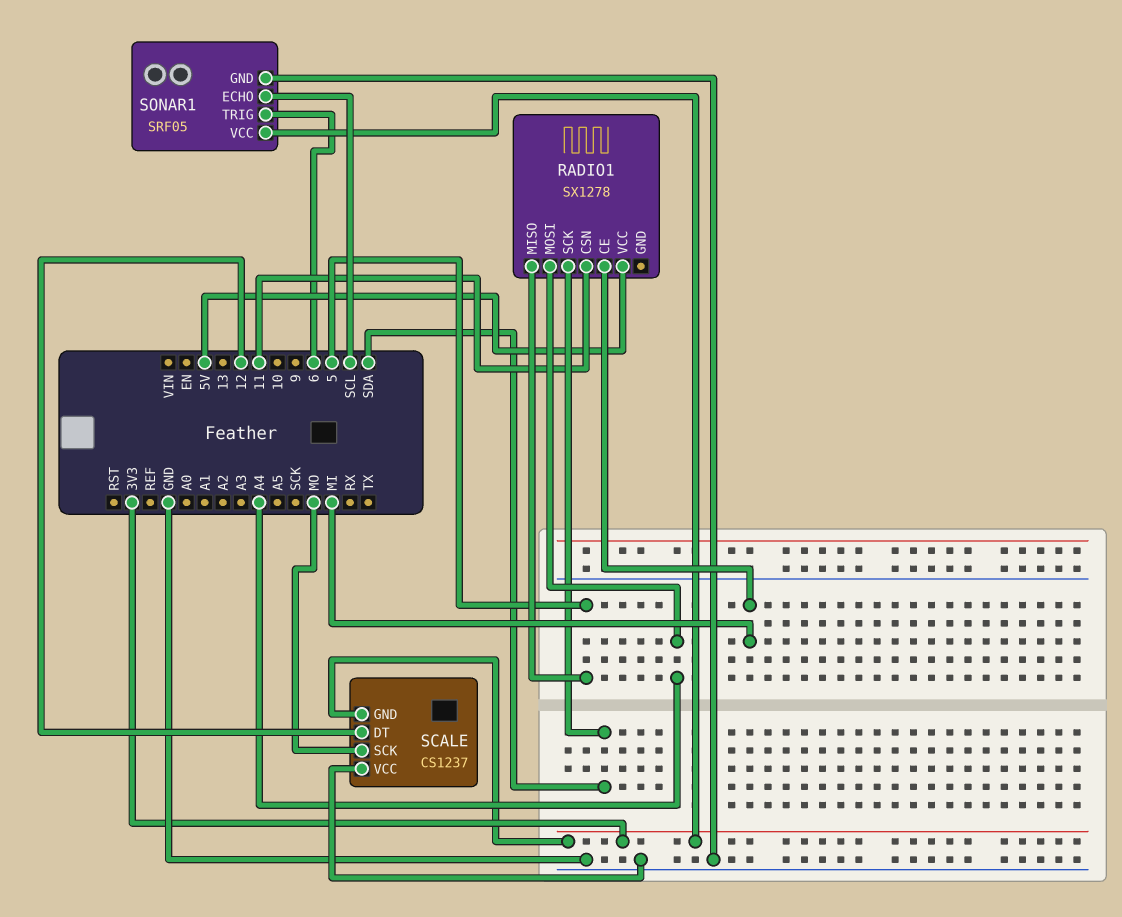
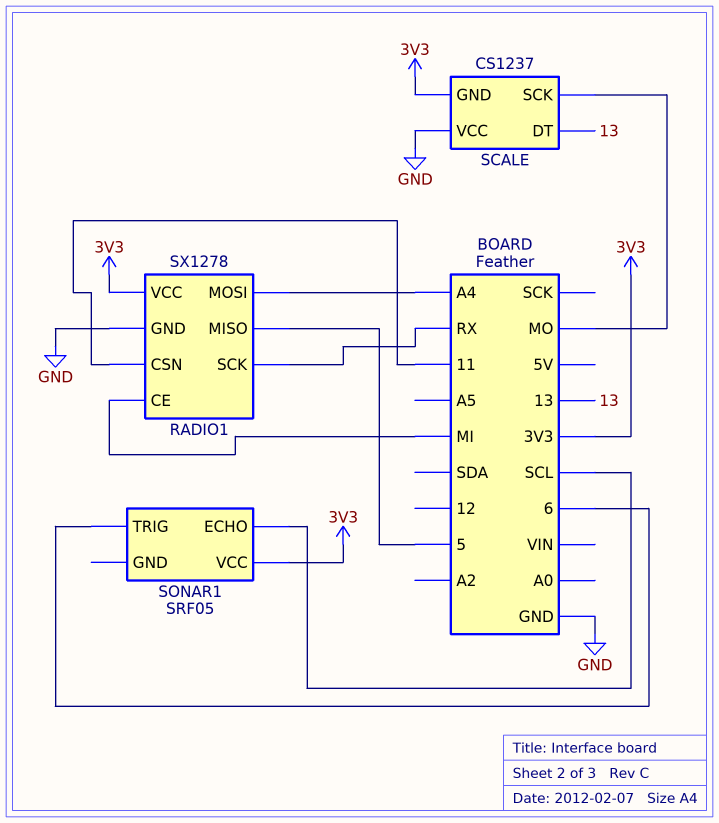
RADIO1 pin GND: none -> GND
RADIO1 pin SCK: SDA -> RX
RADIO1 pin VCC: 5V -> 3V3
SCALE pin DT: 12 -> 13
SONAR1 pin GND: GND -> none

